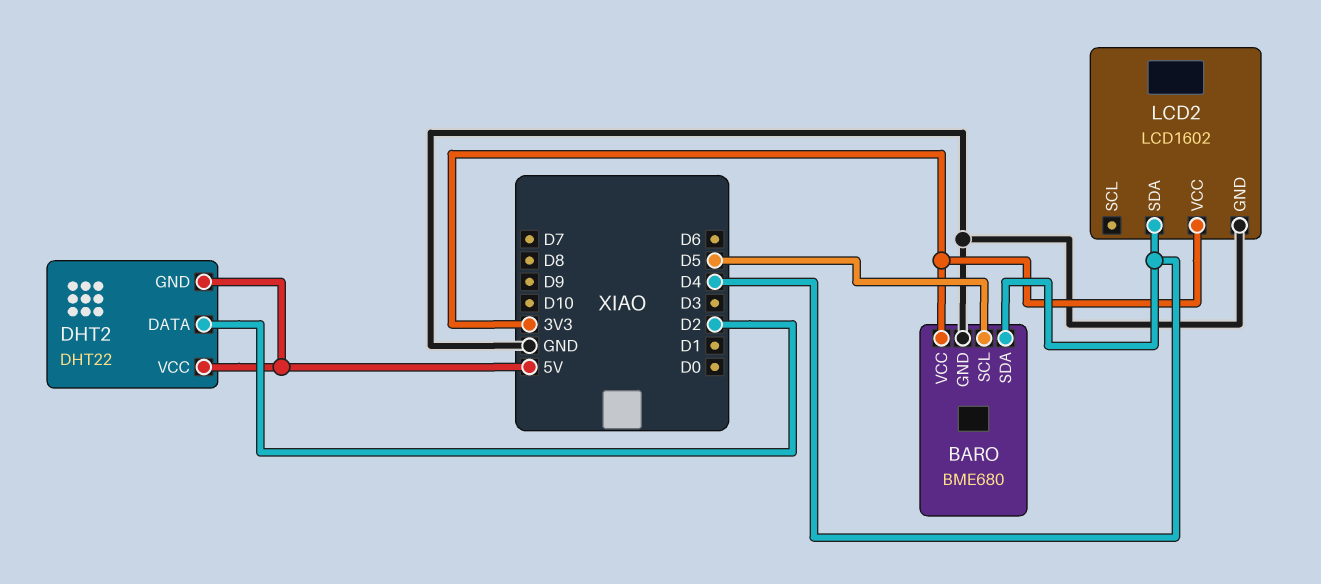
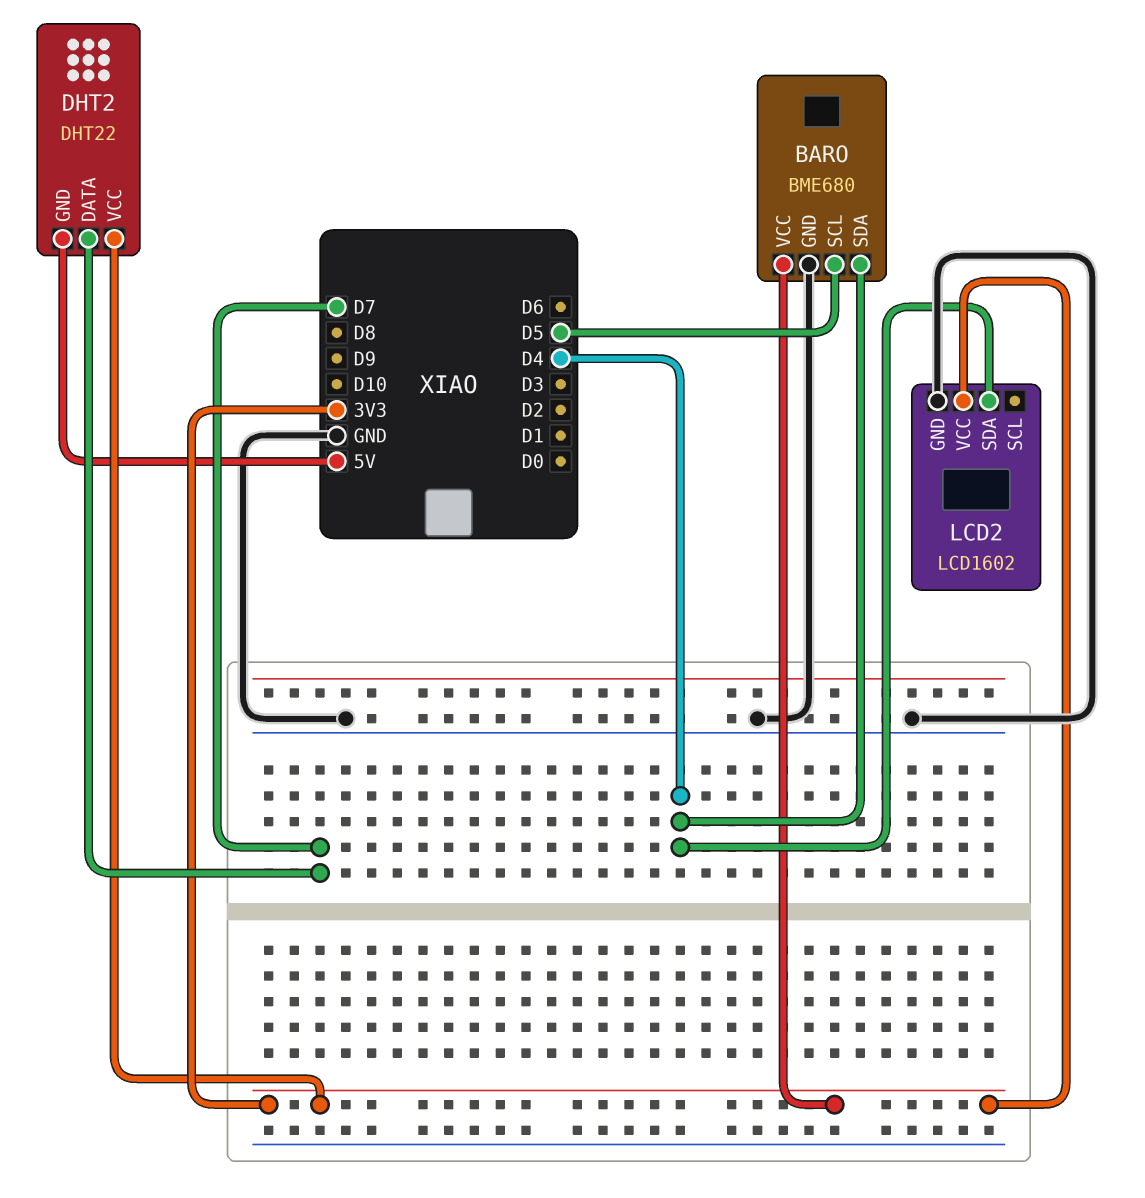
DHT2 pin DATA: D2 -> D7
DHT2 pin VCC: 5V -> 3V3

